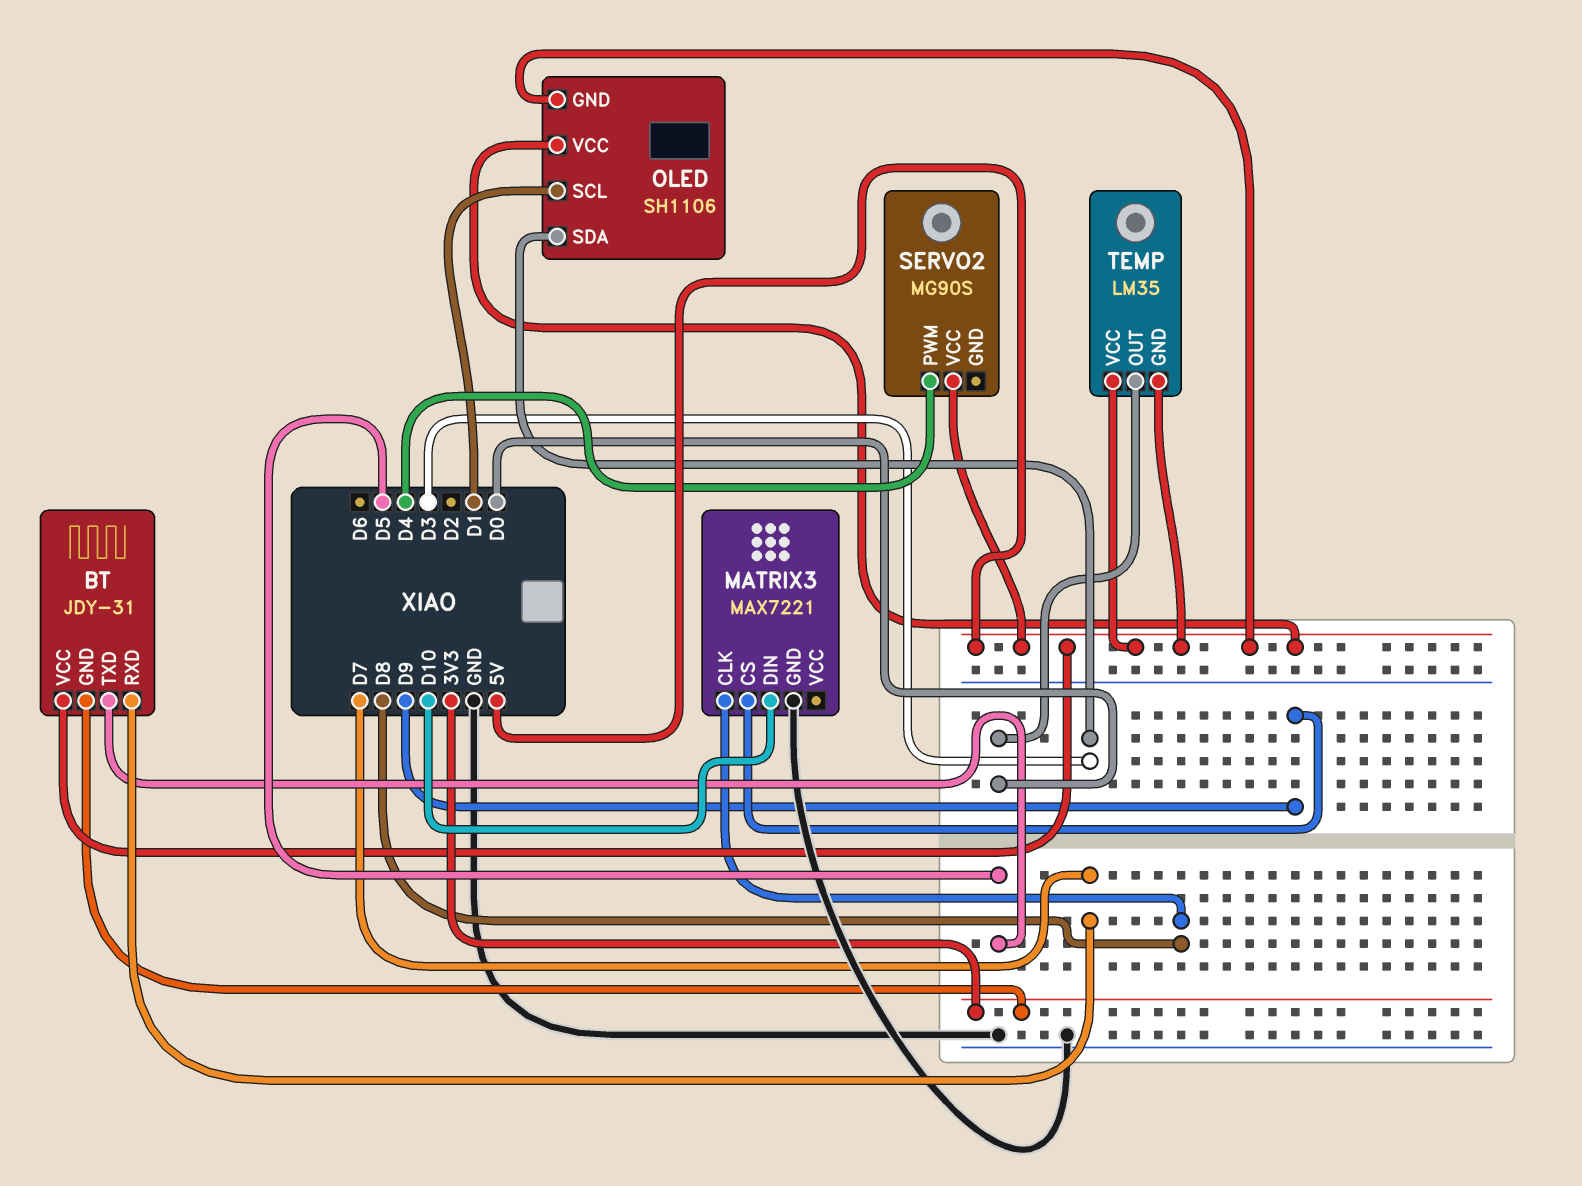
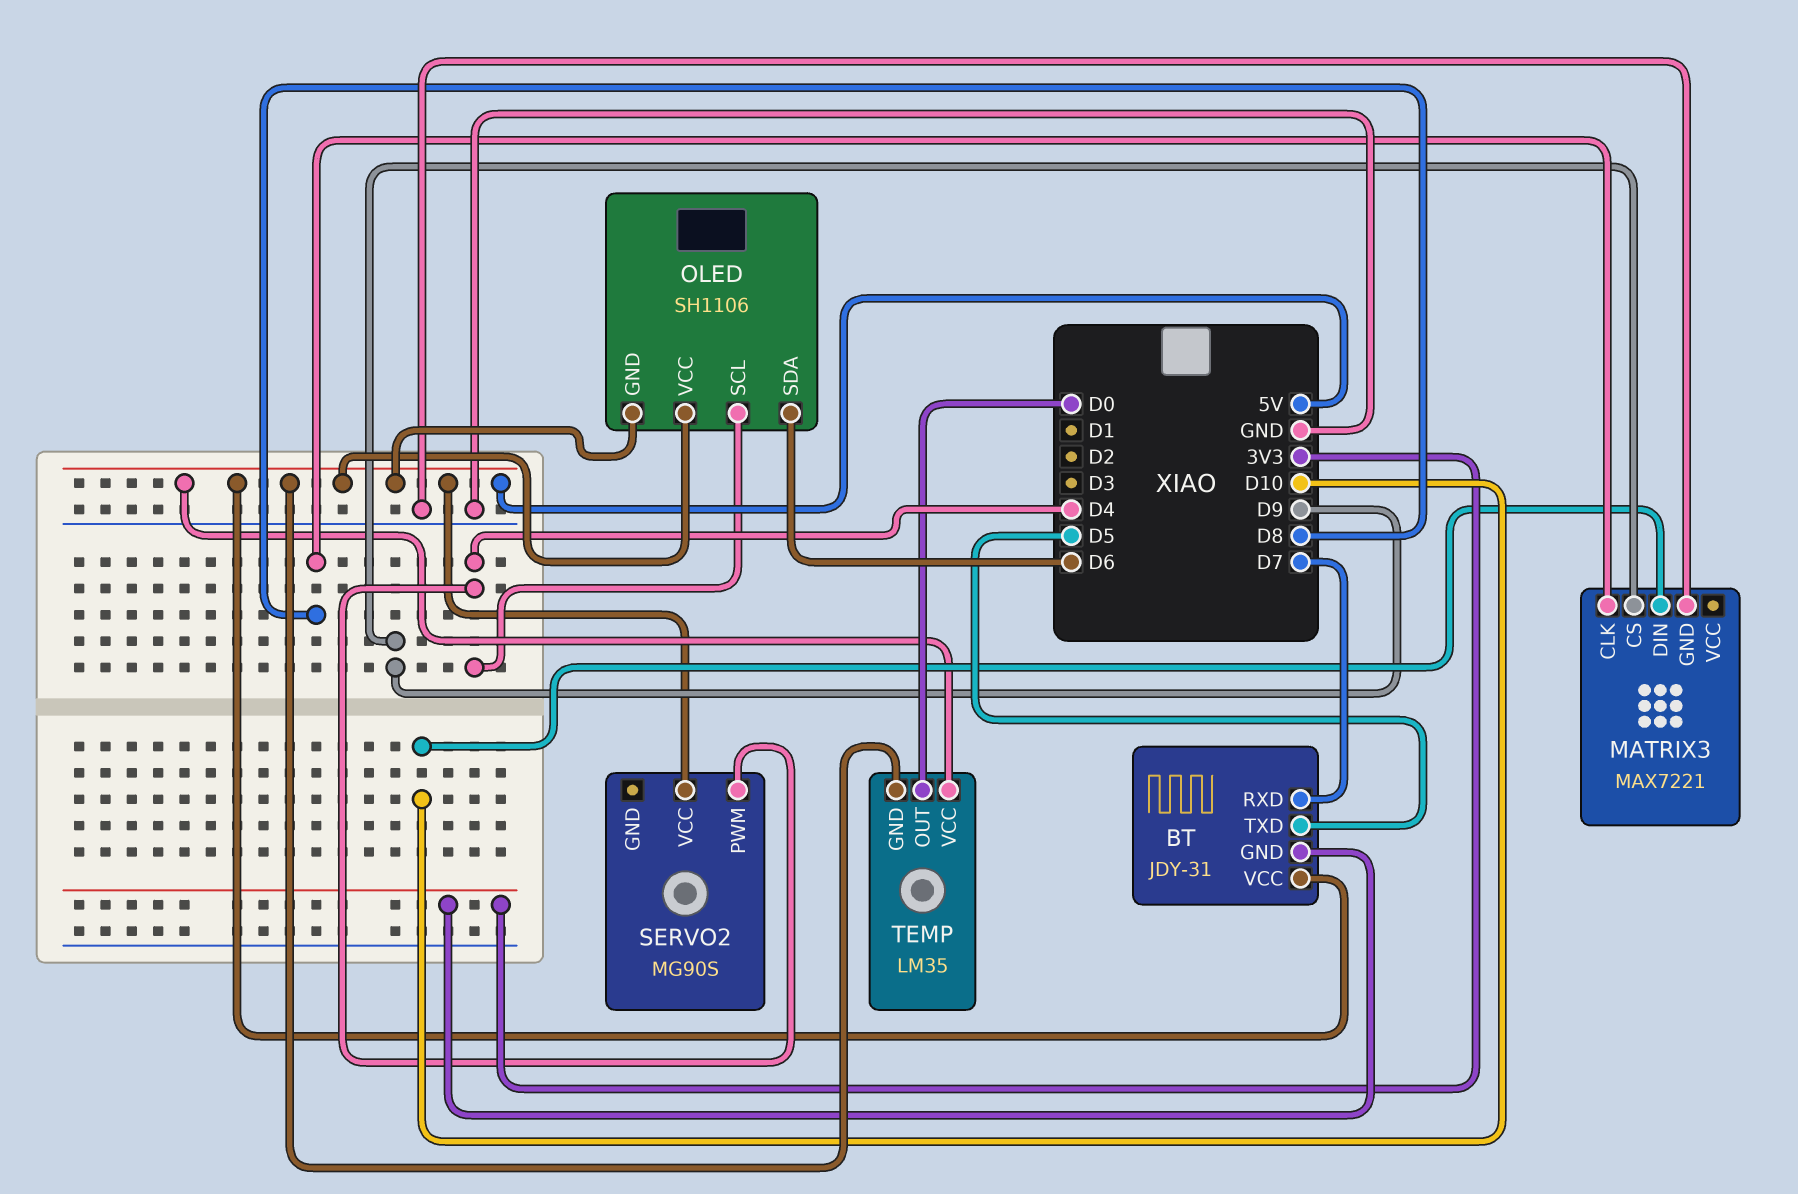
OLED pin SCL: D1 -> D4
OLED pin SDA: D3 -> D6

